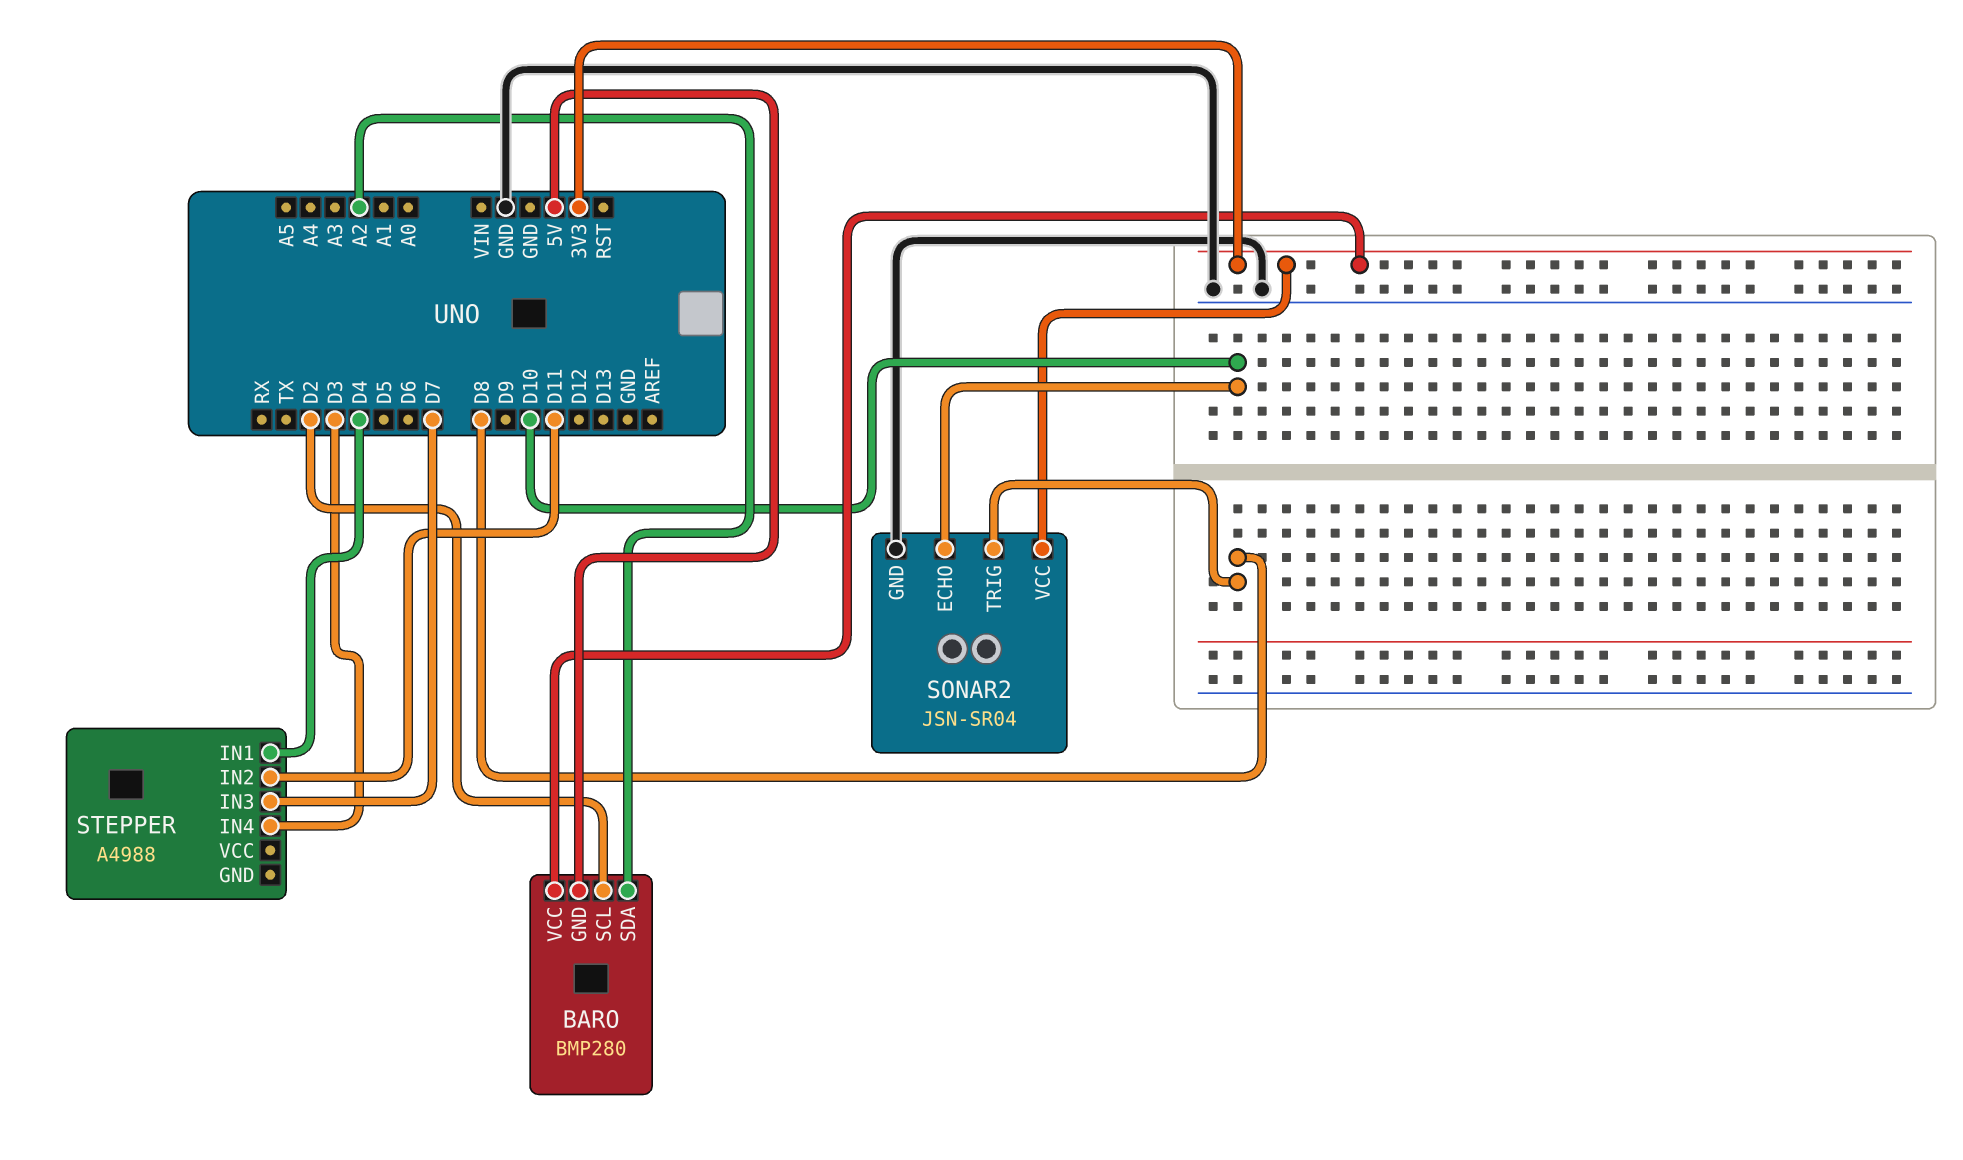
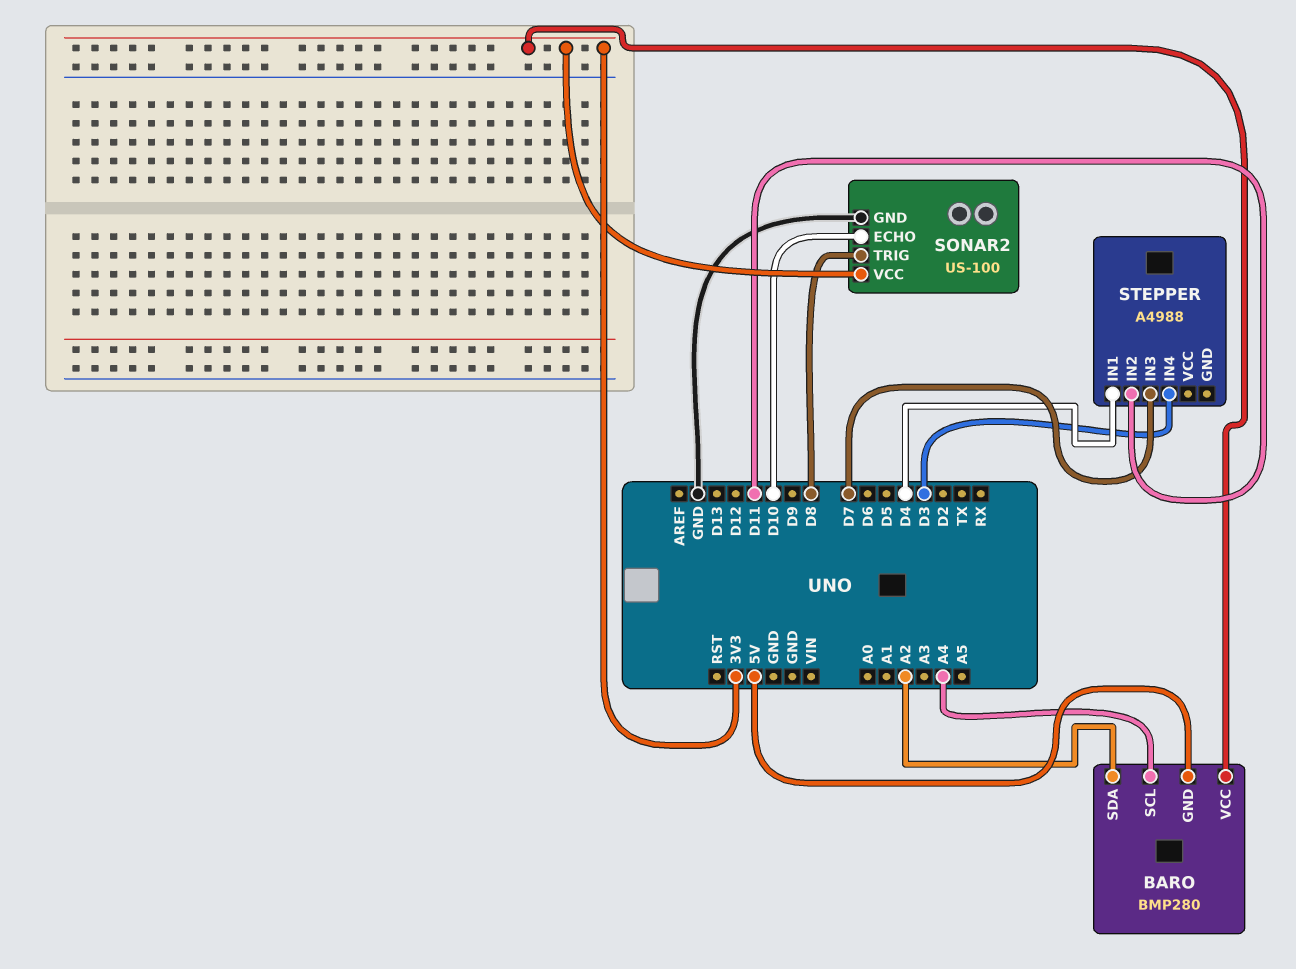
BARO pin SCL: D2 -> A4
SONAR2: JSN-SR04 -> US-100

